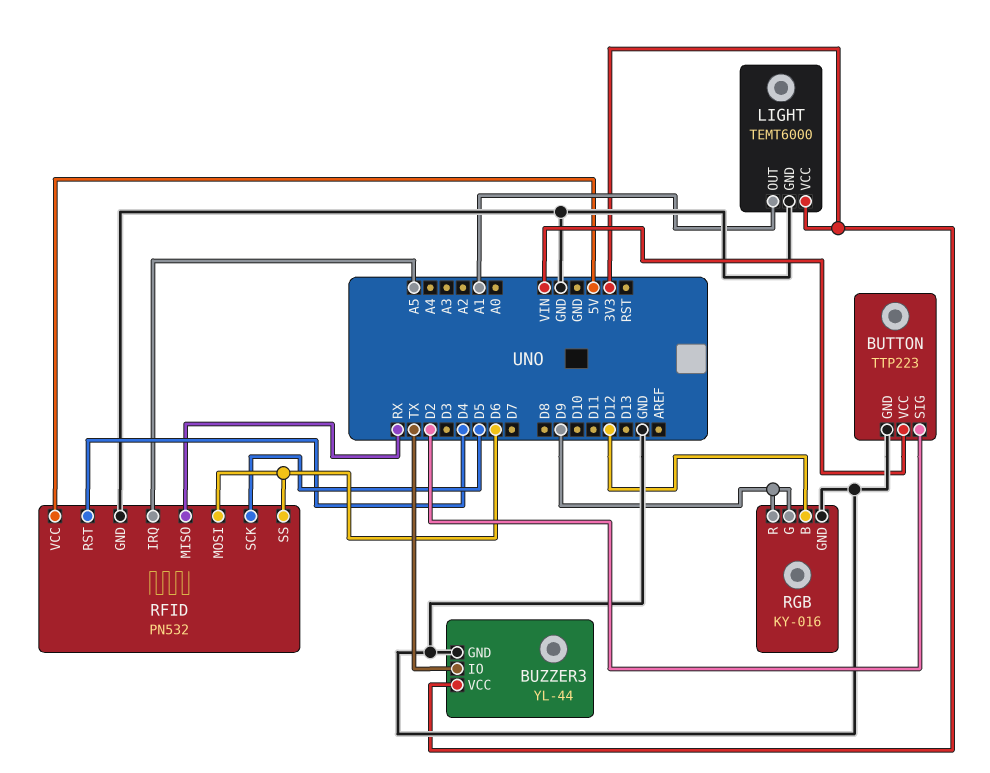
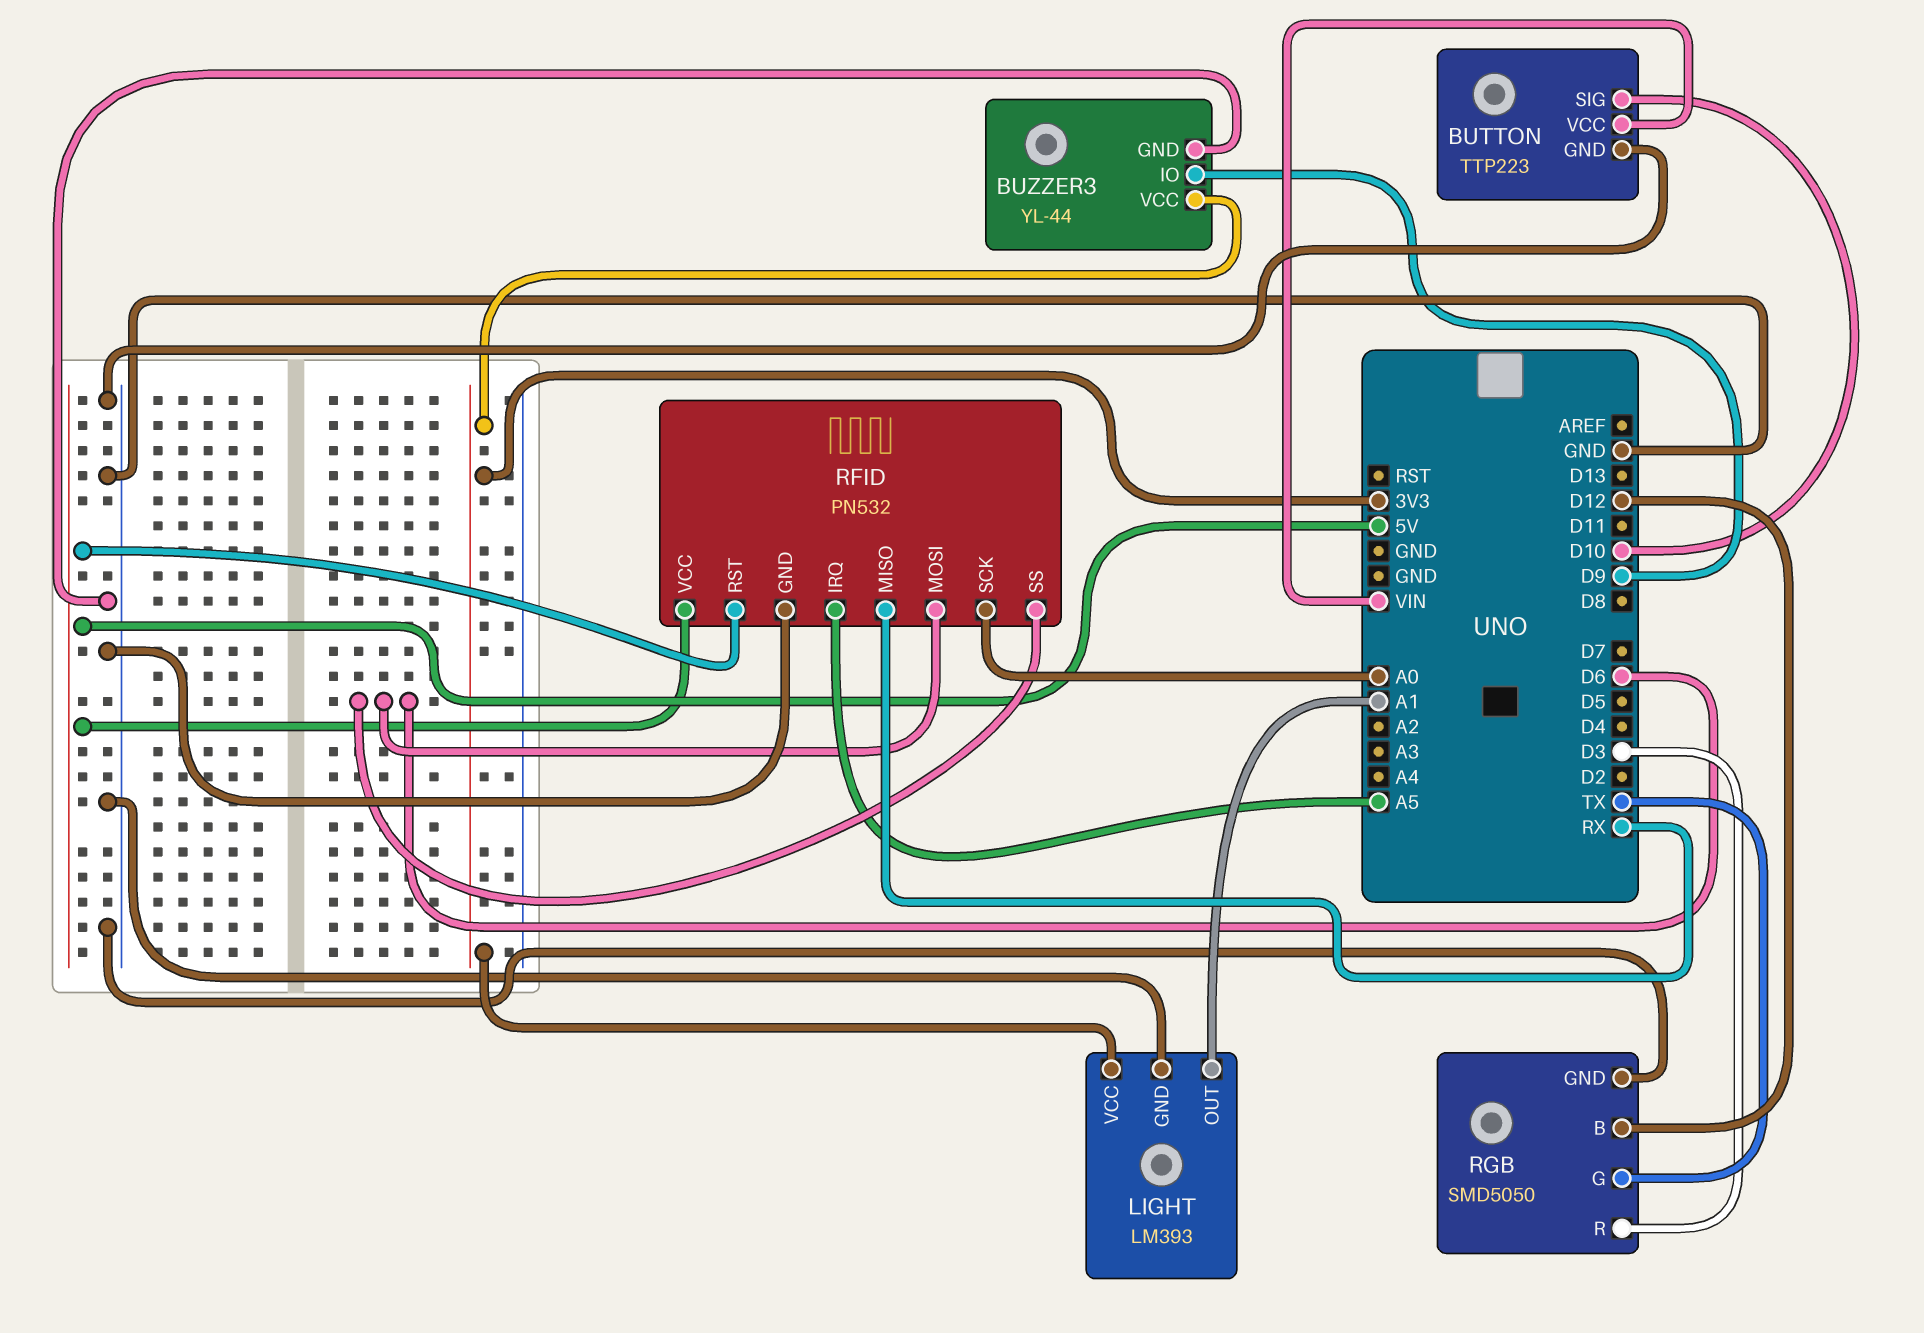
BUTTON pin SIG: D2 -> D10
BUZZER3 pin IO: TX -> D9
LIGHT: TEMT6000 -> LM393
RFID pin RST: D4 -> 5V
RFID pin SCK: D5 -> A0
RGB: KY-016 -> SMD5050
RGB pin G: D9 -> TX
RGB pin R: D9 -> D3

